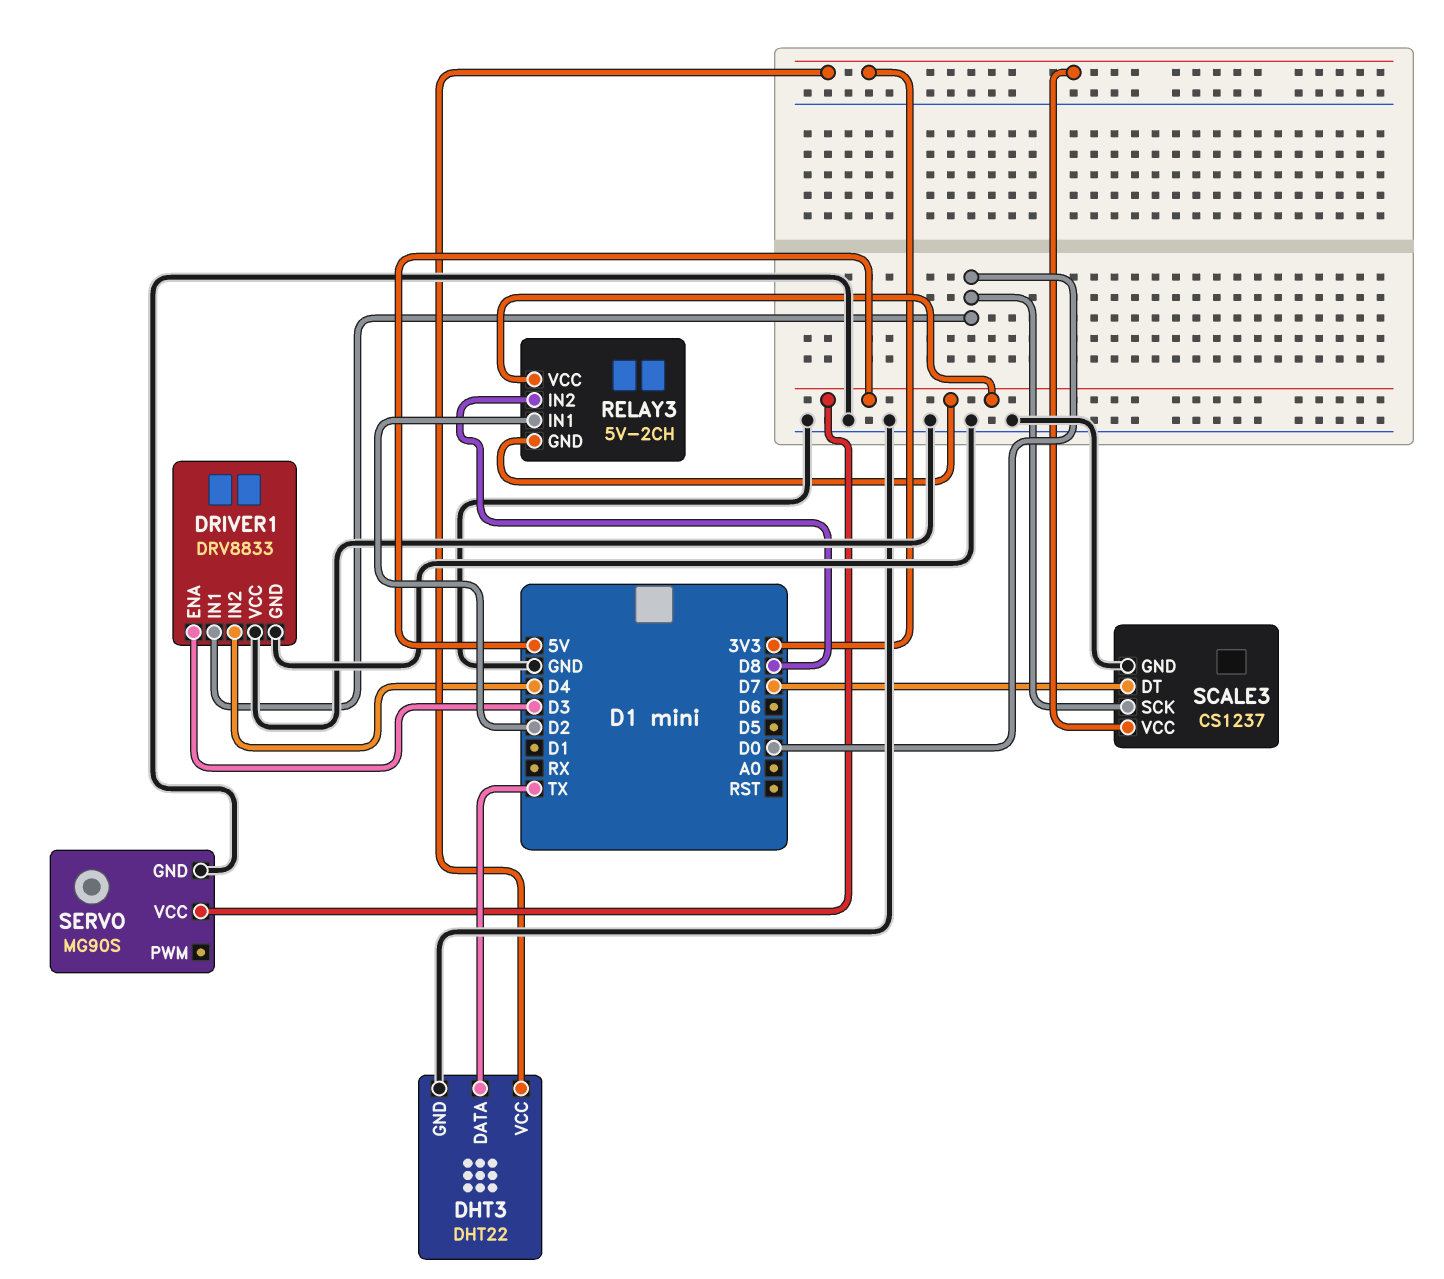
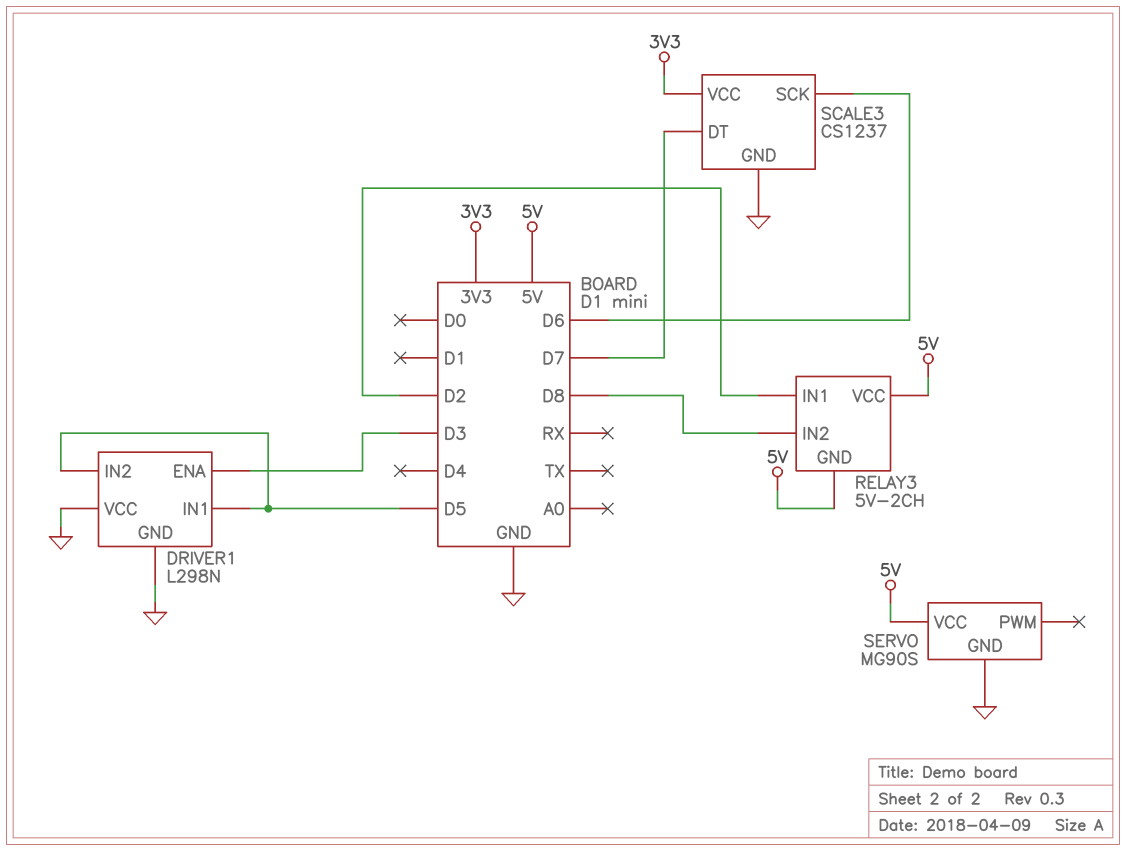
DHT3: DHT22 -> none
DHT3 pin DATA: TX -> none
DHT3 pin GND: GND -> none
DHT3 pin VCC: 3V3 -> none
DRIVER1: DRV8833 -> L298N
DRIVER1 pin IN1: D0 -> D5
DRIVER1 pin IN2: D4 -> D5
SCALE3 pin SCK: D0 -> D6

